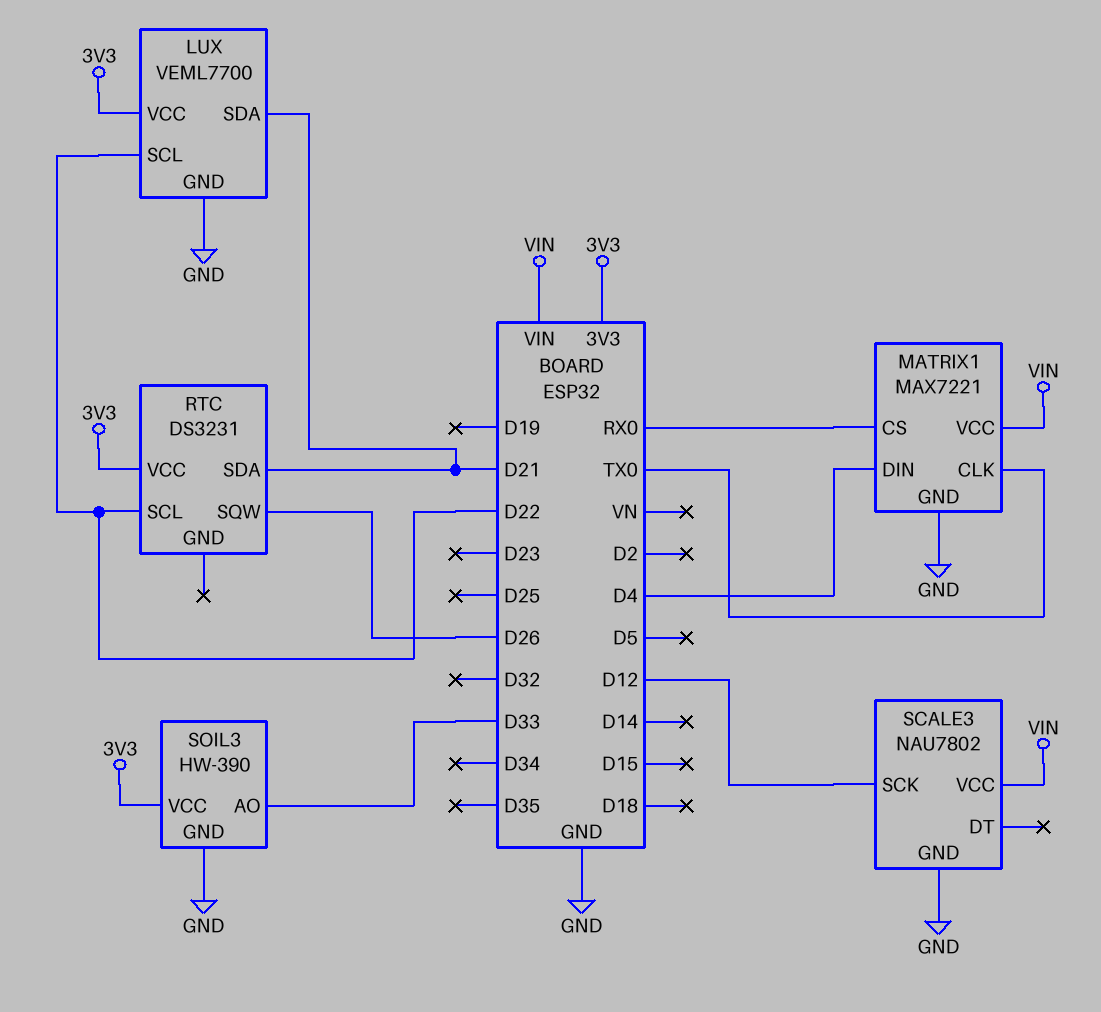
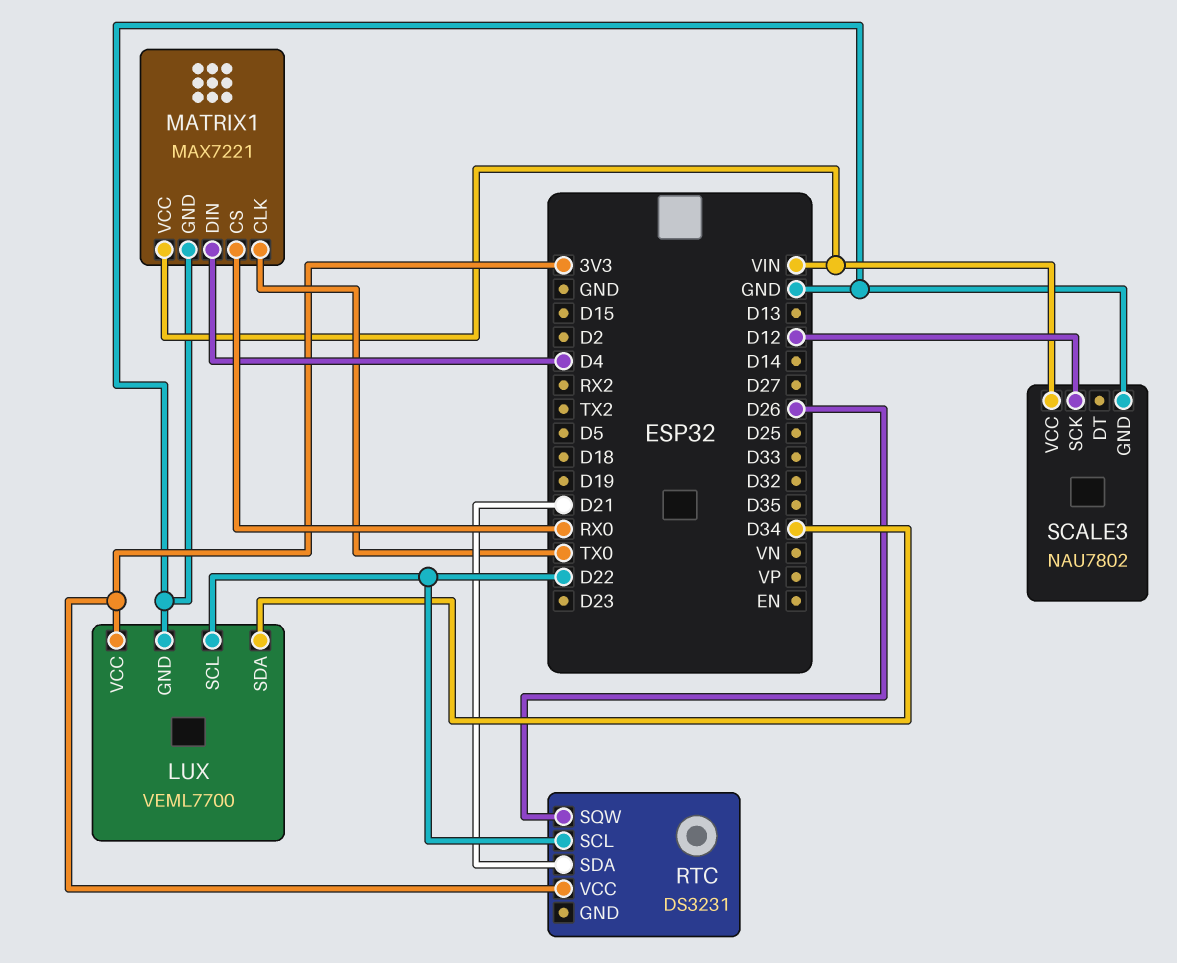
LUX pin SDA: D21 -> D34
SOIL3: HW-390 -> none
SOIL3 pin AO: D33 -> none
SOIL3 pin GND: GND -> none
SOIL3 pin VCC: 3V3 -> none

